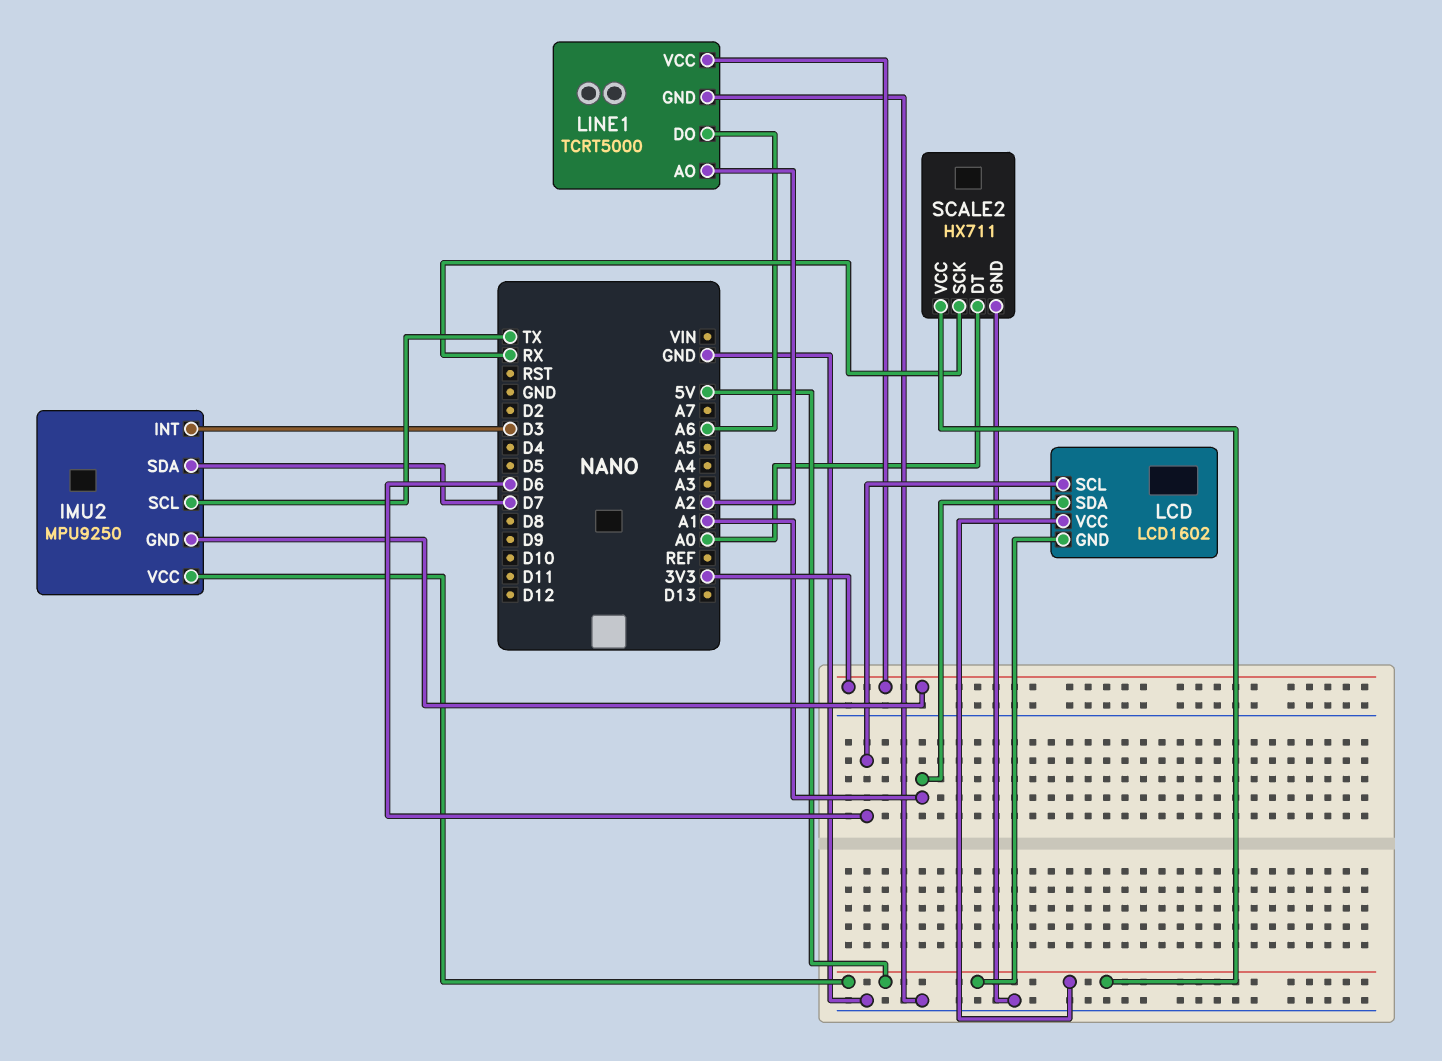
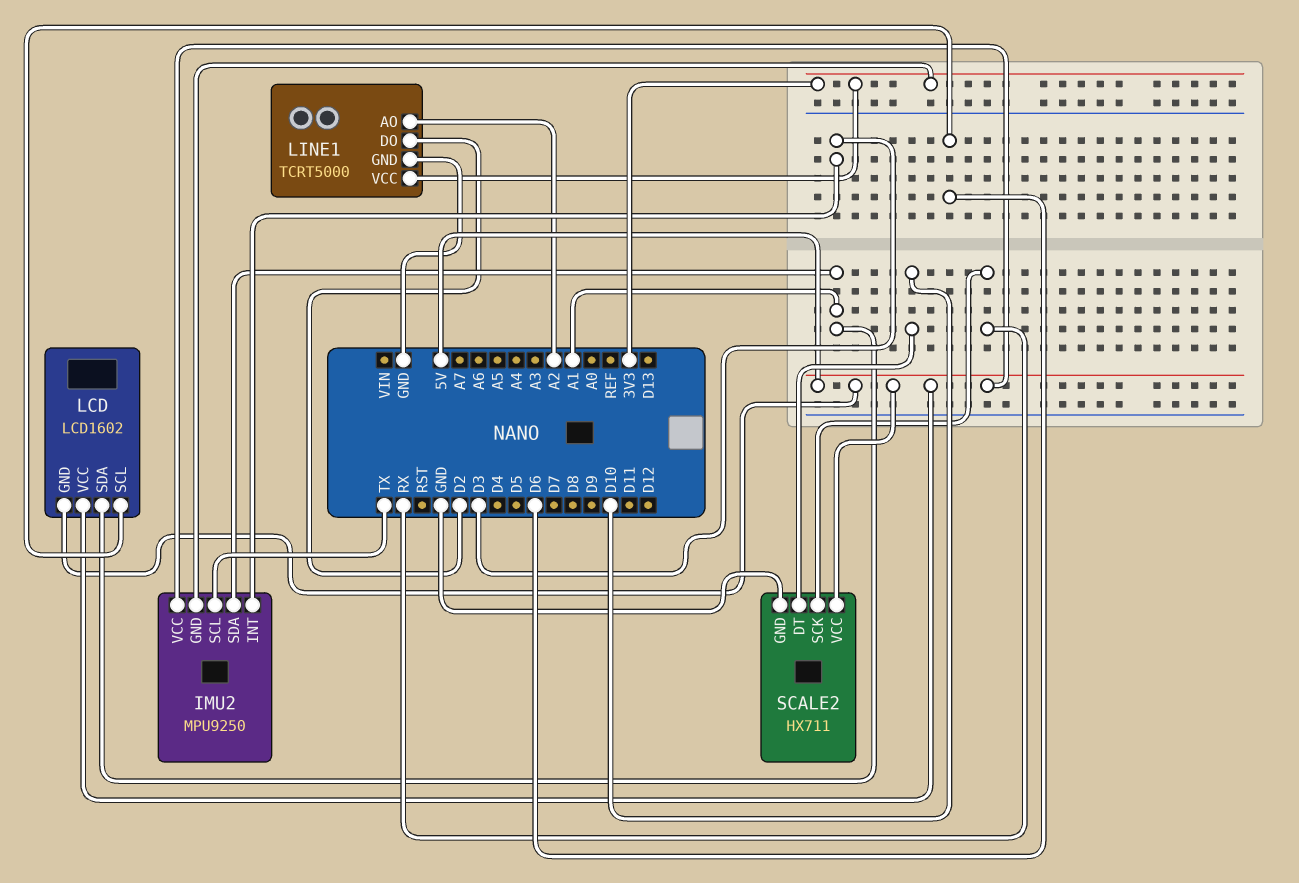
IMU2 pin SDA: D7 -> A1
LINE1 pin DO: A6 -> D2
SCALE2 pin DT: A0 -> D10

